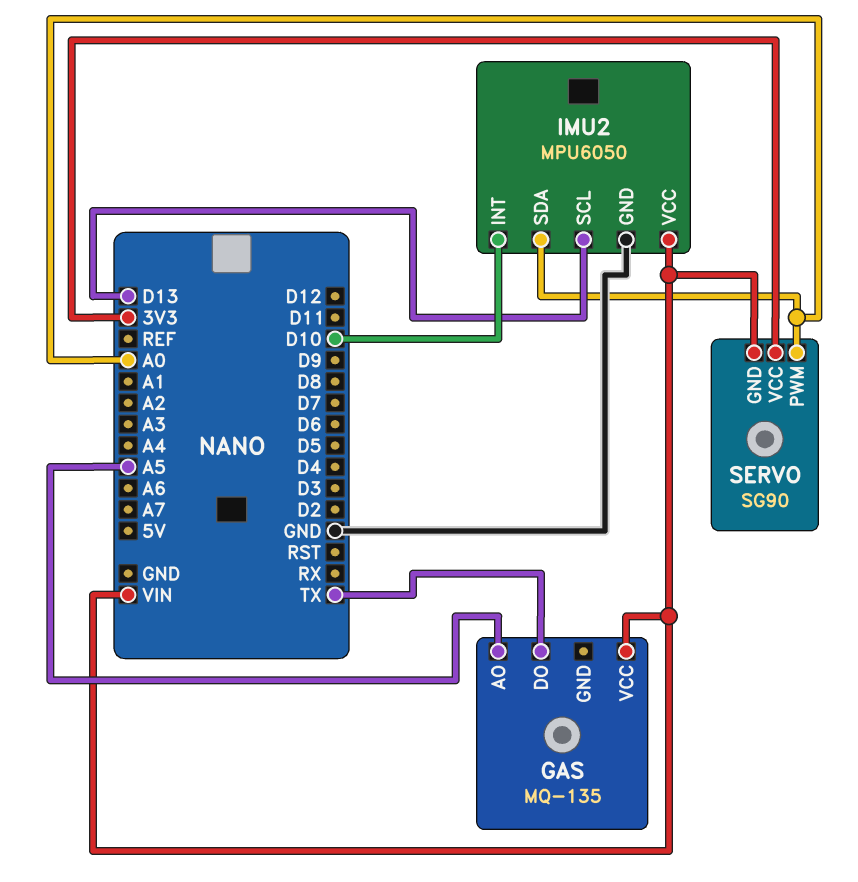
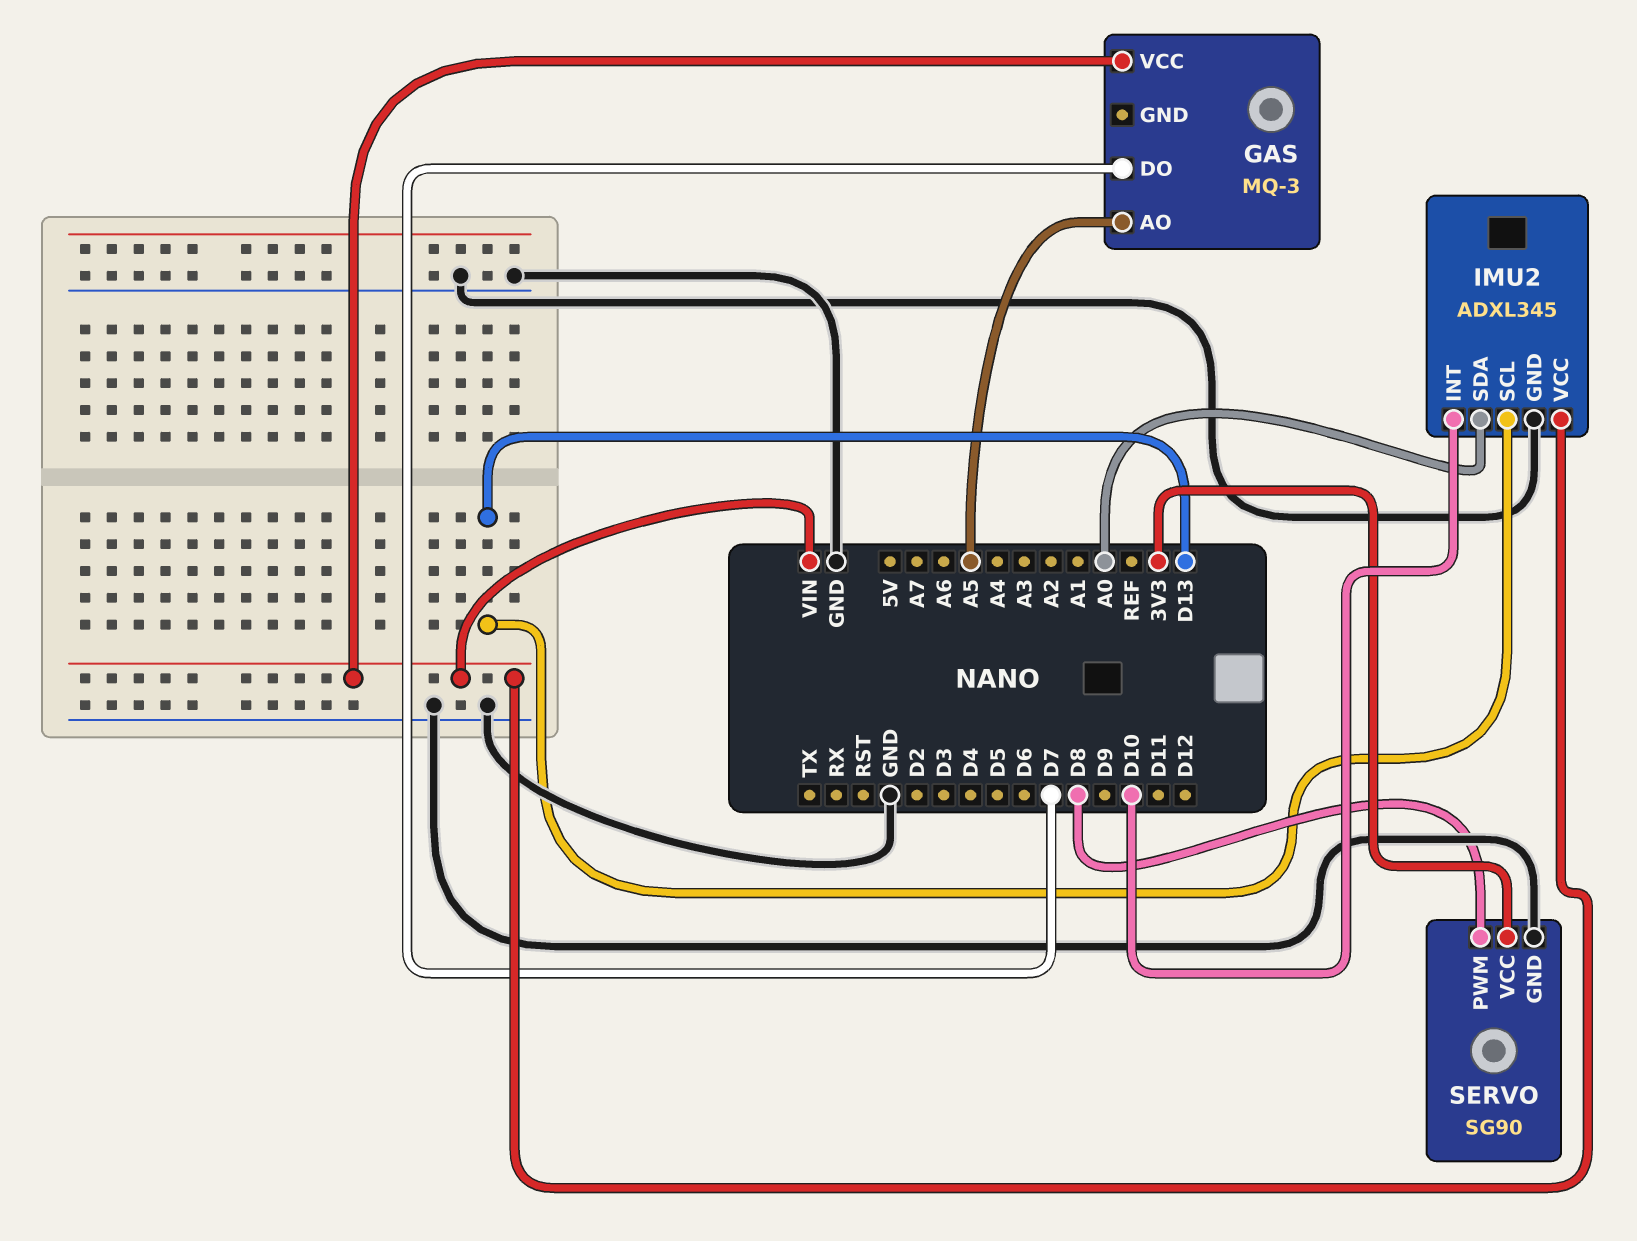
GAS: MQ-135 -> MQ-3
GAS pin DO: TX -> D7
IMU2: MPU6050 -> ADXL345
SERVO pin GND: VIN -> GND
SERVO pin PWM: A0 -> D8

